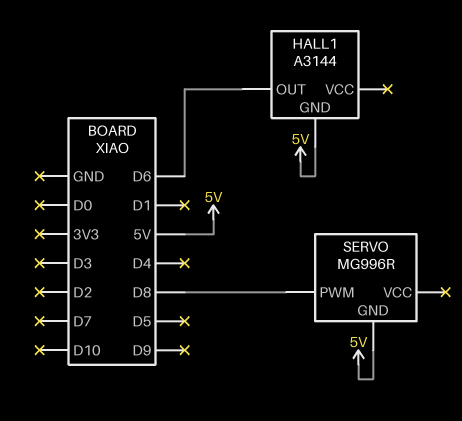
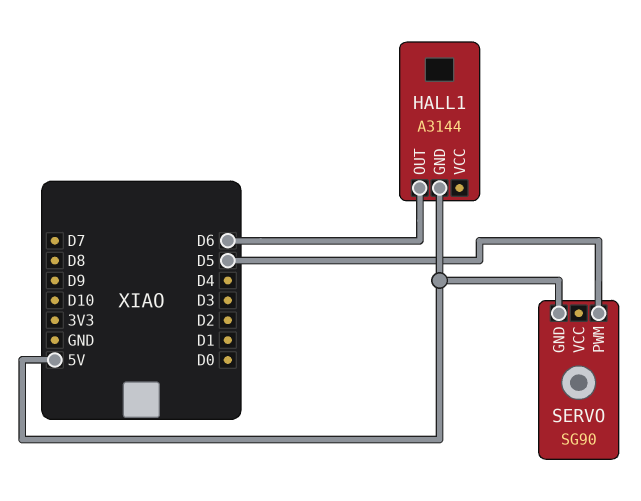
SERVO: MG996R -> SG90
SERVO pin PWM: D8 -> D5

